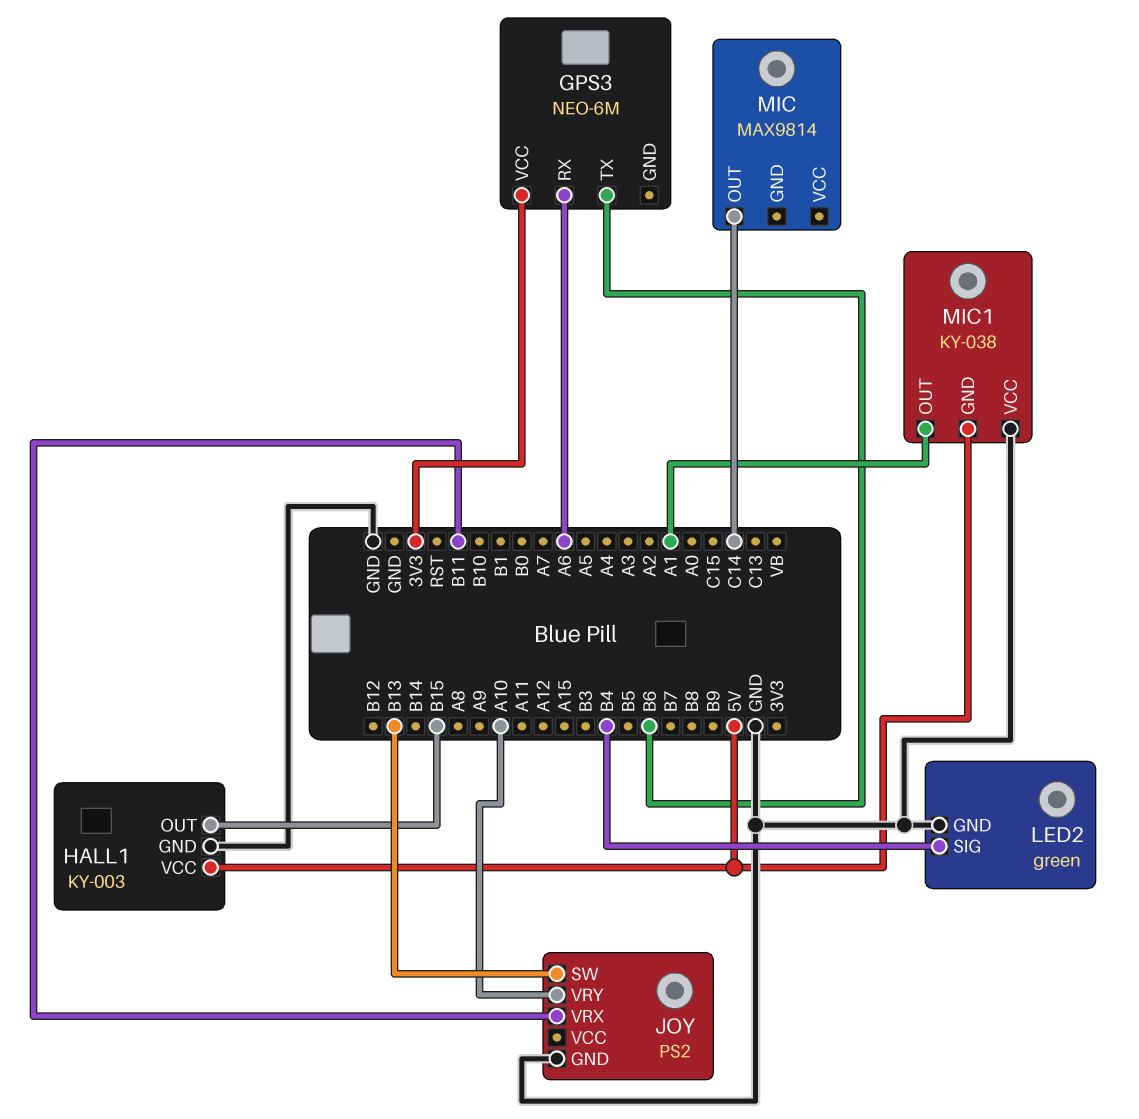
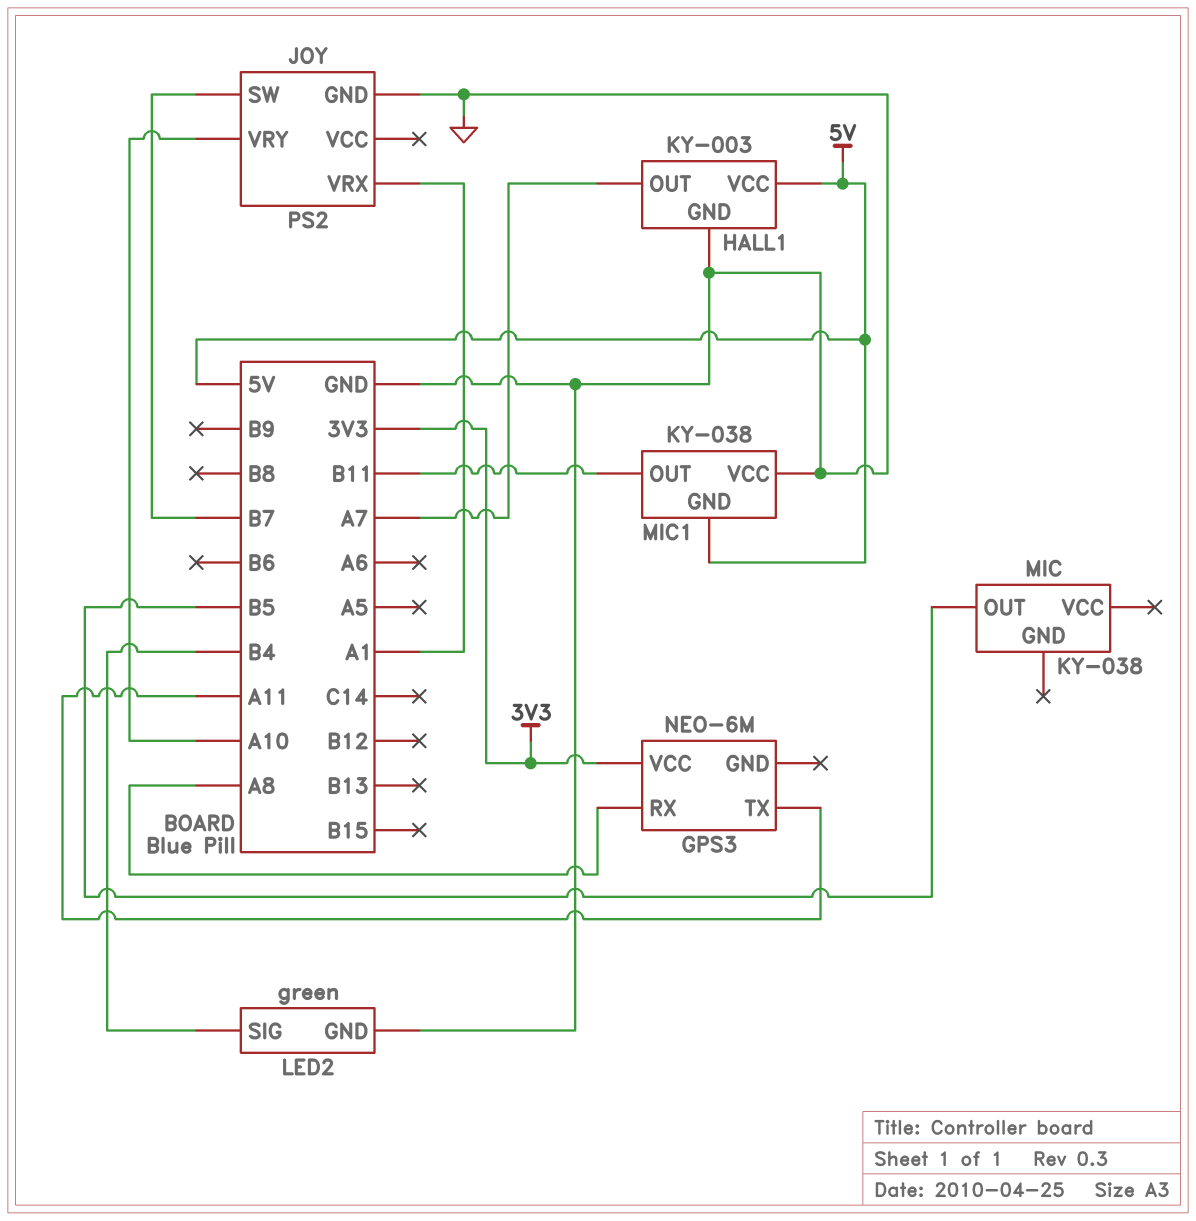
GPS3 pin RX: A6 -> A8
GPS3 pin TX: B6 -> A11
HALL1 pin OUT: B15 -> A7
JOY pin SW: B13 -> B7
JOY pin VRX: B11 -> A1
MIC: MAX9814 -> KY-038
MIC pin OUT: C14 -> B5
MIC1 pin OUT: A1 -> B11

